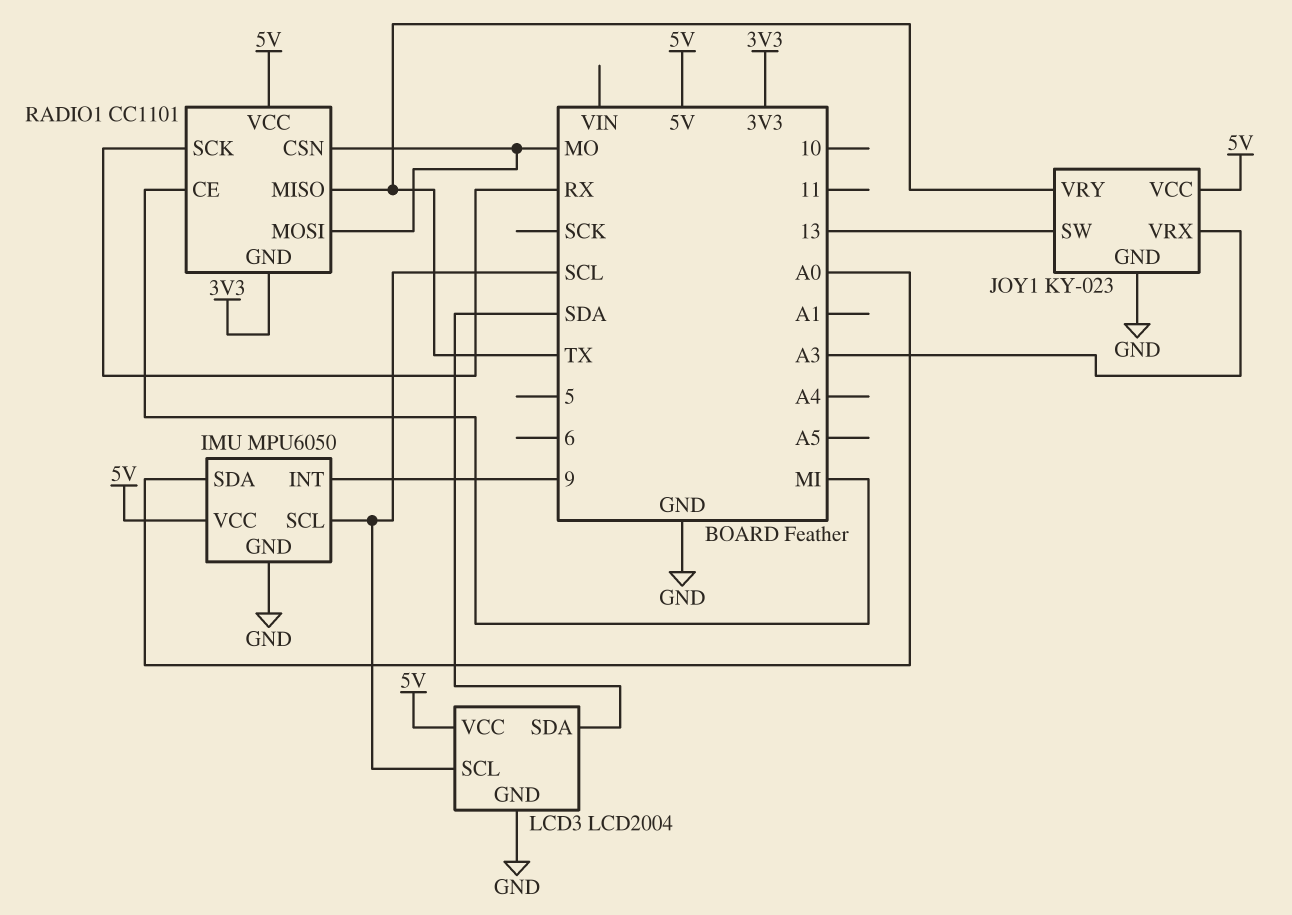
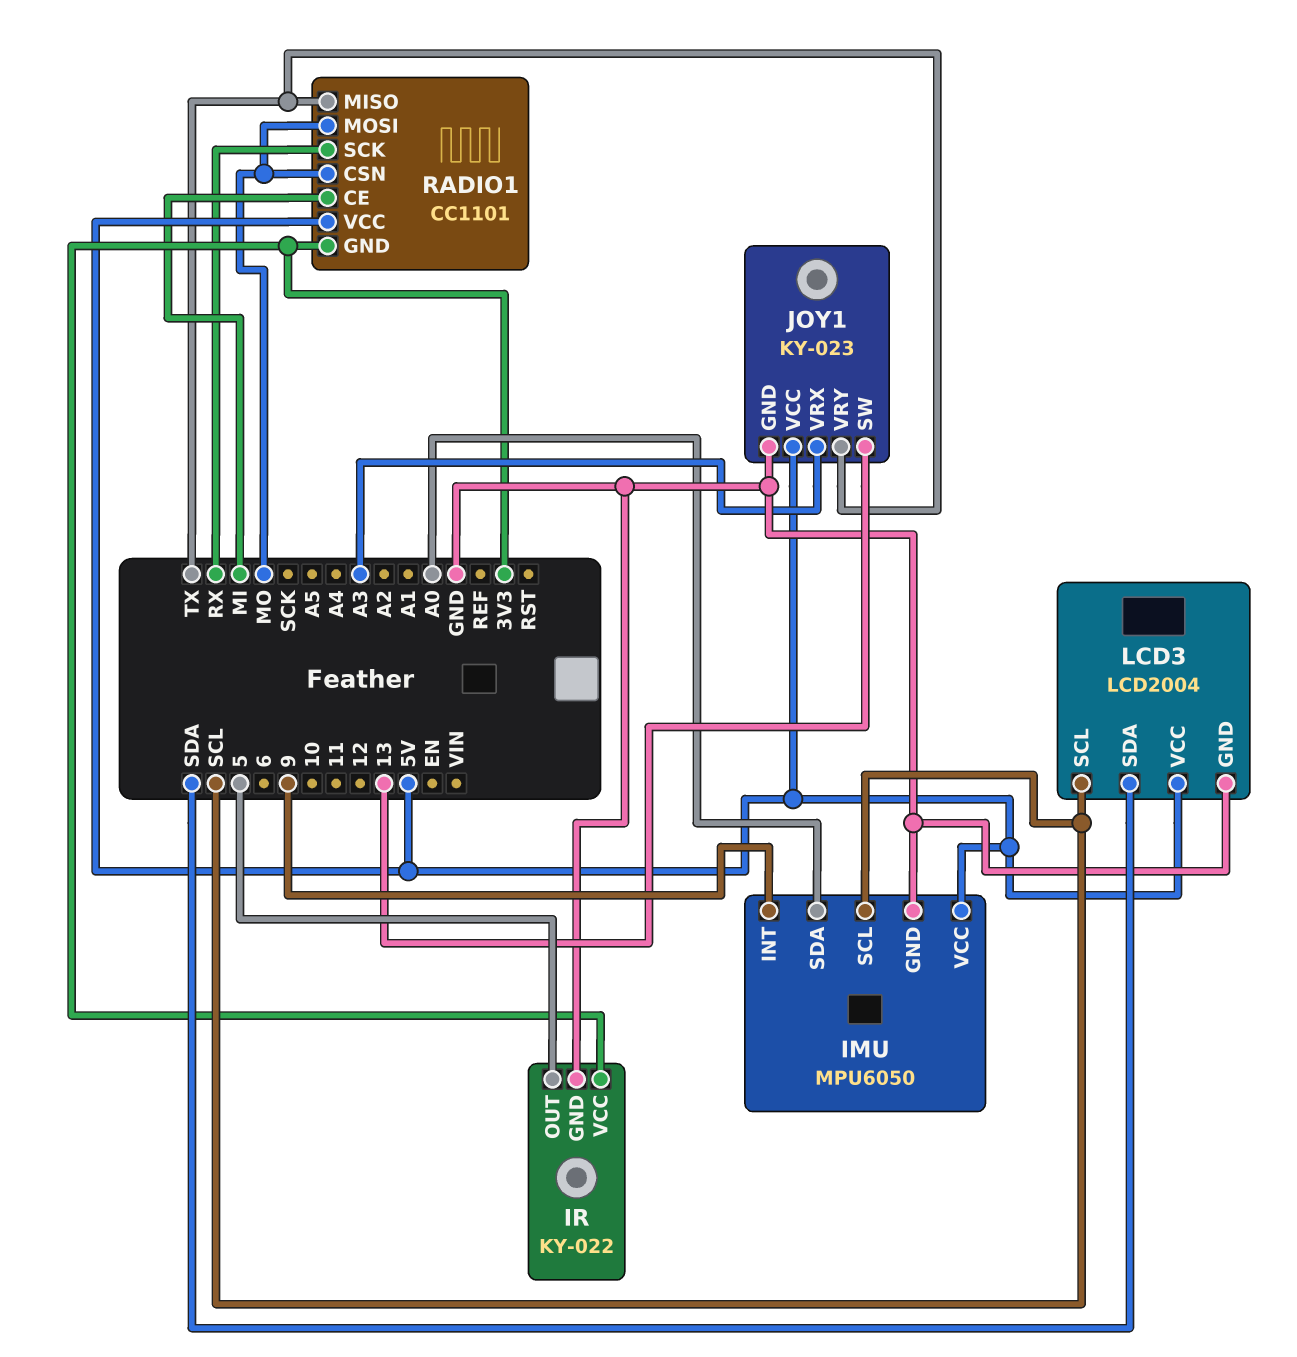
IR: none -> KY-022
IR pin GND: none -> GND
IR pin OUT: none -> 5
IR pin VCC: none -> 3V3

